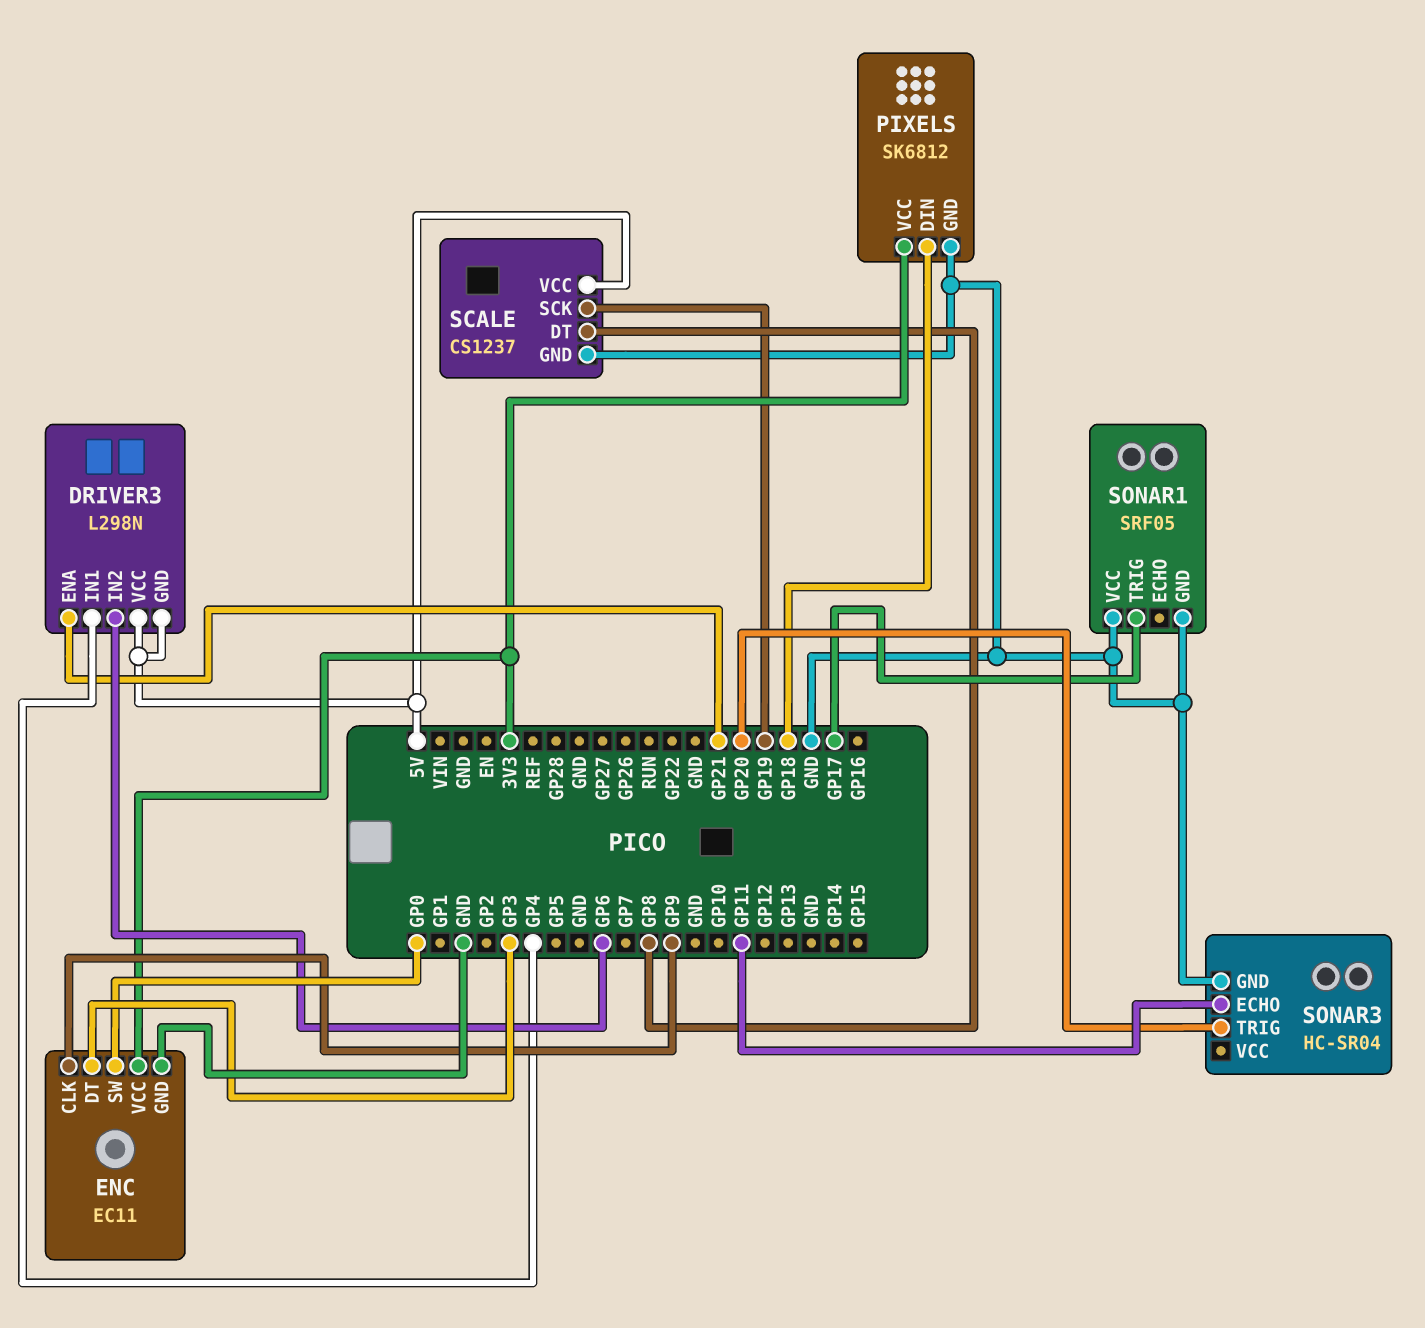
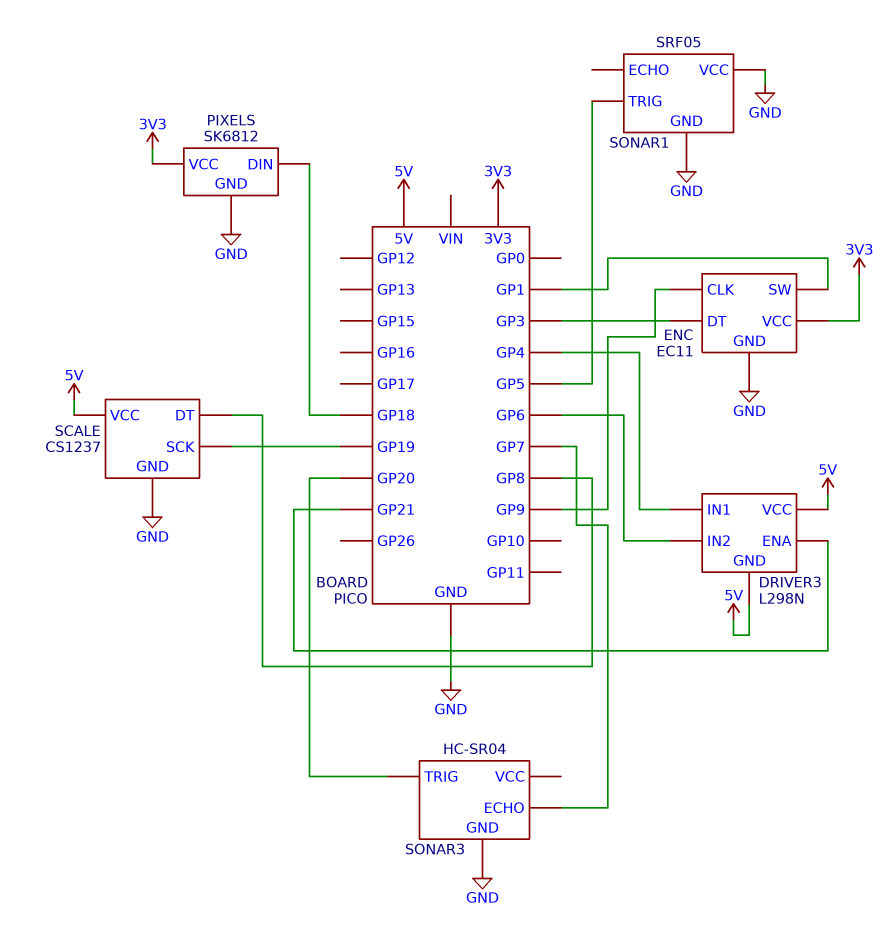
ENC pin SW: GP0 -> GP1
SONAR1 pin TRIG: GP17 -> GP5
SONAR3 pin ECHO: GP11 -> GP7

